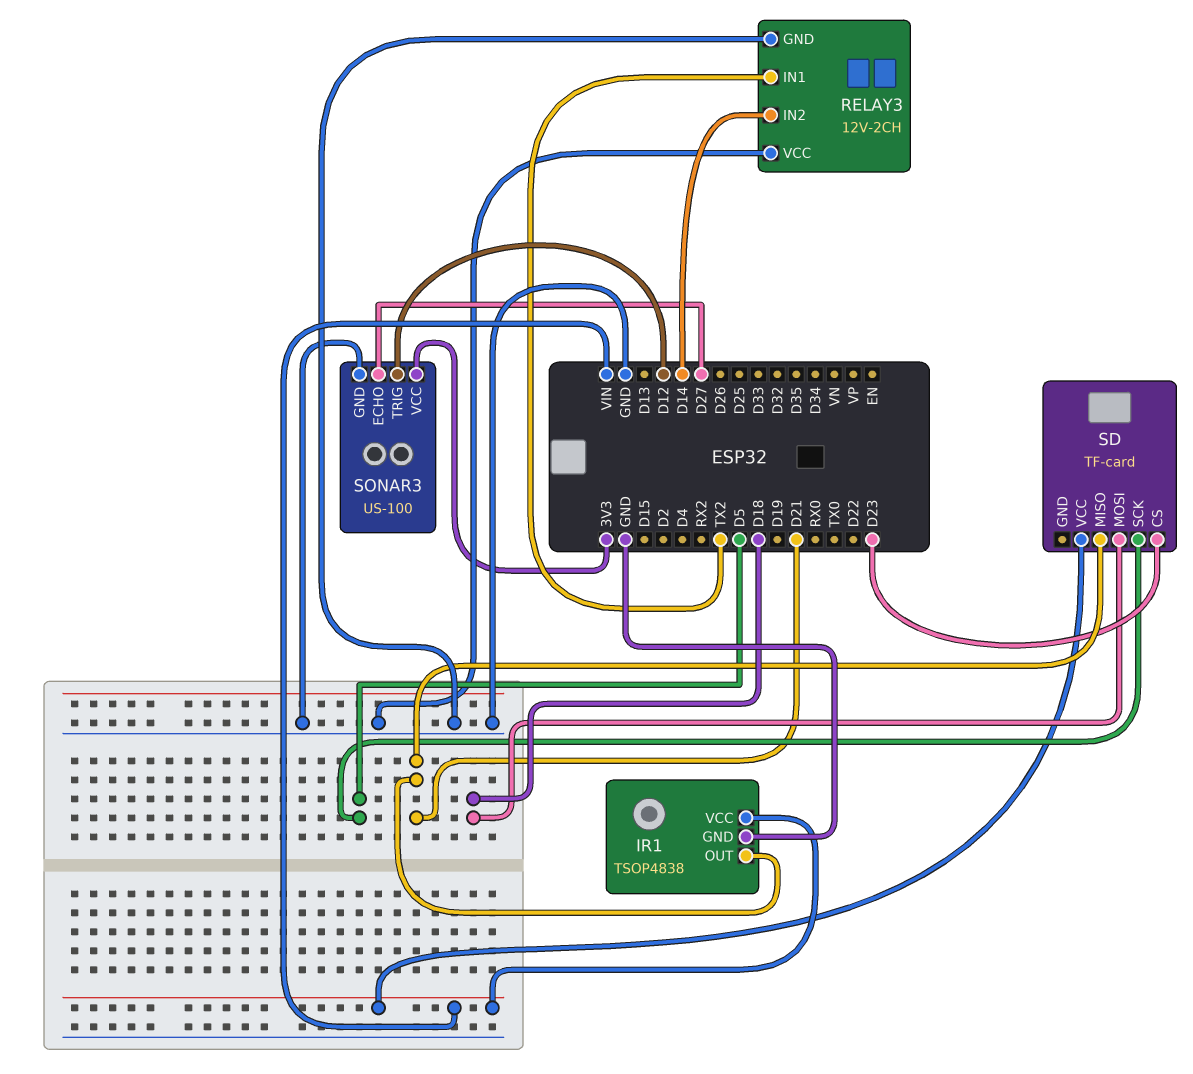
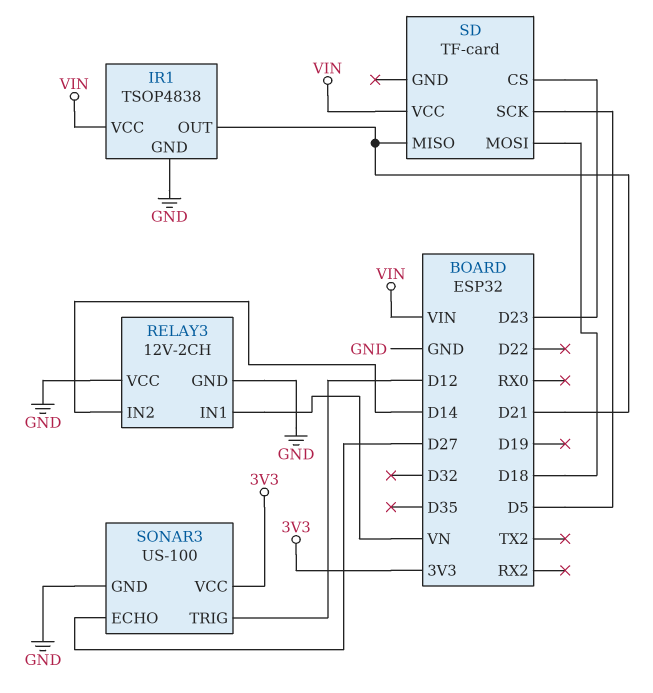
RELAY3 pin IN1: TX2 -> VN

